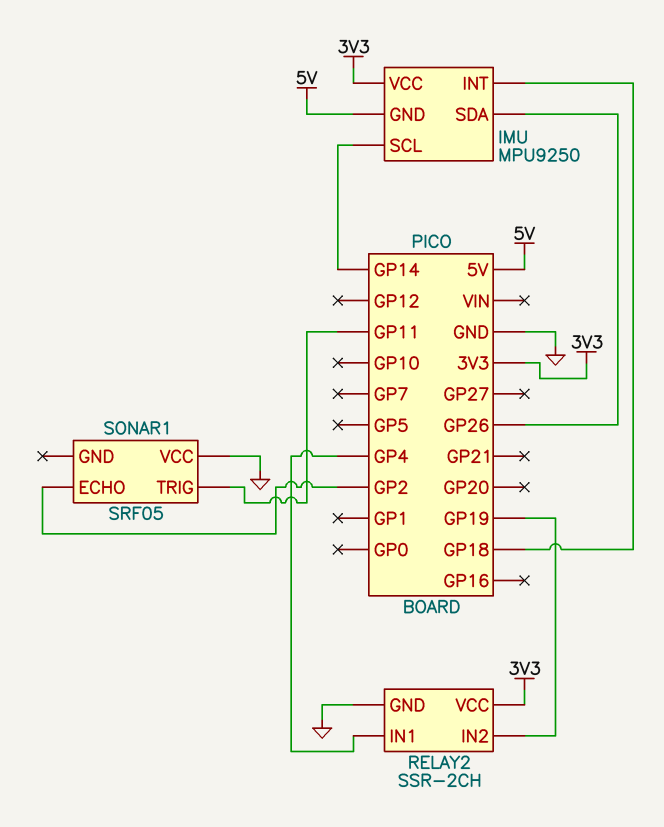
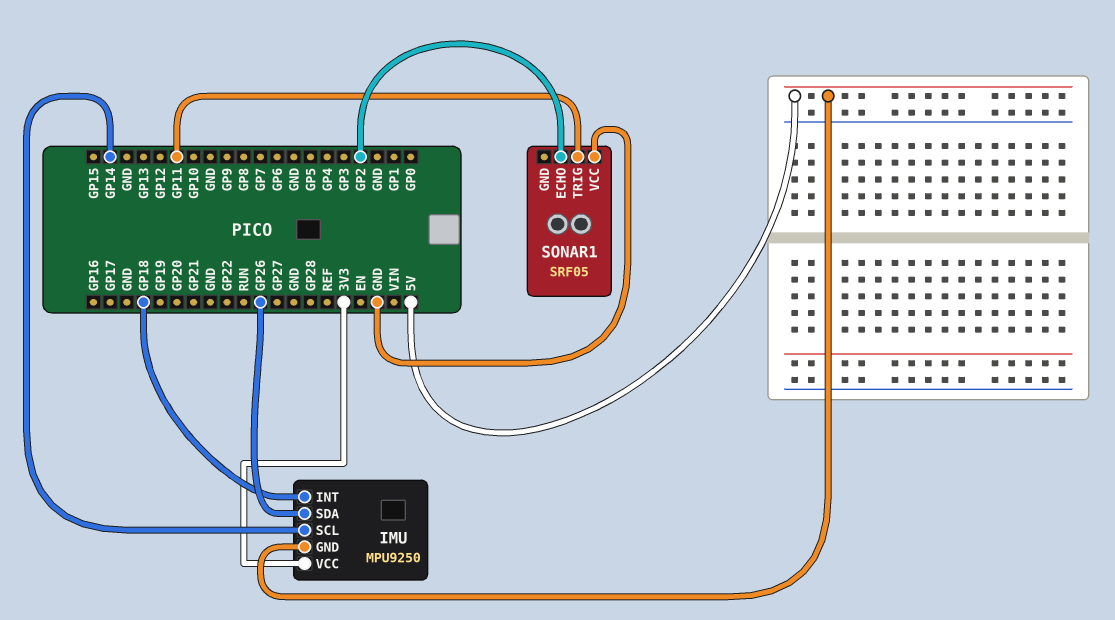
RELAY2: SSR-2CH -> none
RELAY2 pin GND: GND -> none
RELAY2 pin IN1: GP4 -> none
RELAY2 pin IN2: GP19 -> none
RELAY2 pin VCC: 3V3 -> none

